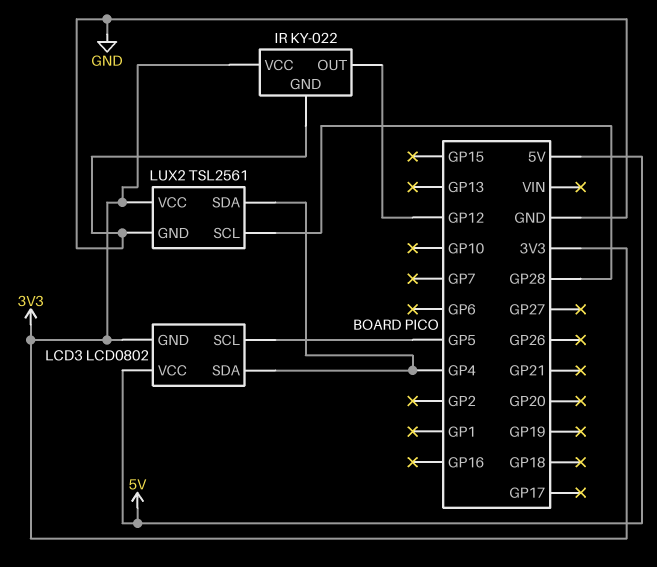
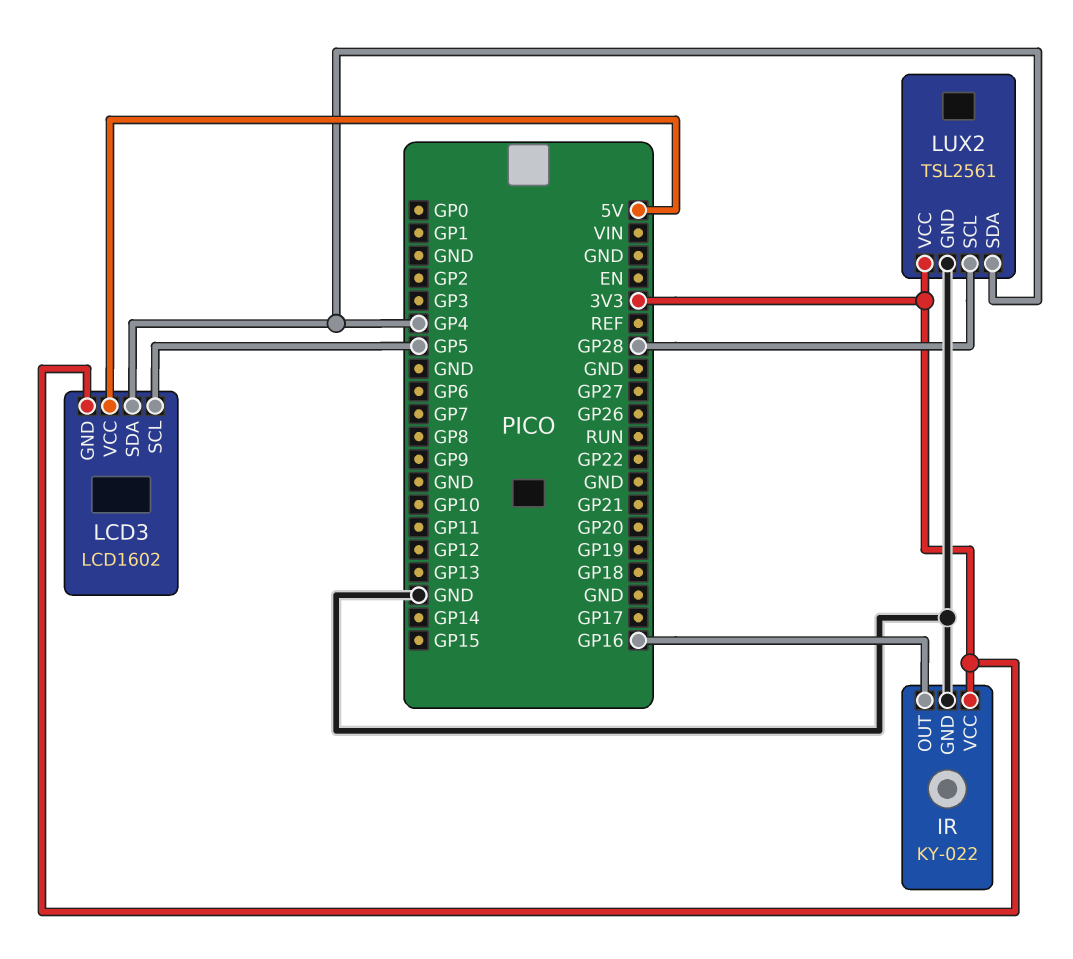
IR pin OUT: GP12 -> GP16
LCD3: LCD0802 -> LCD1602

